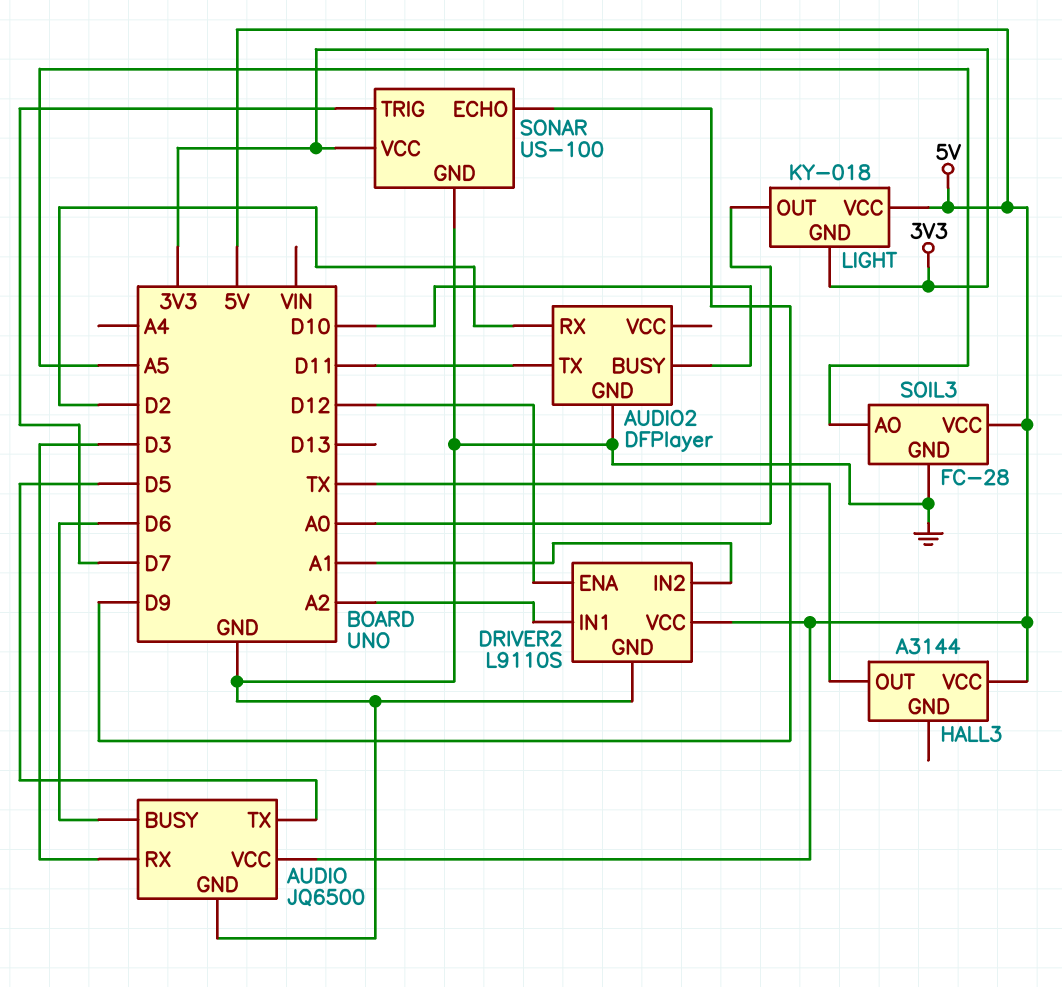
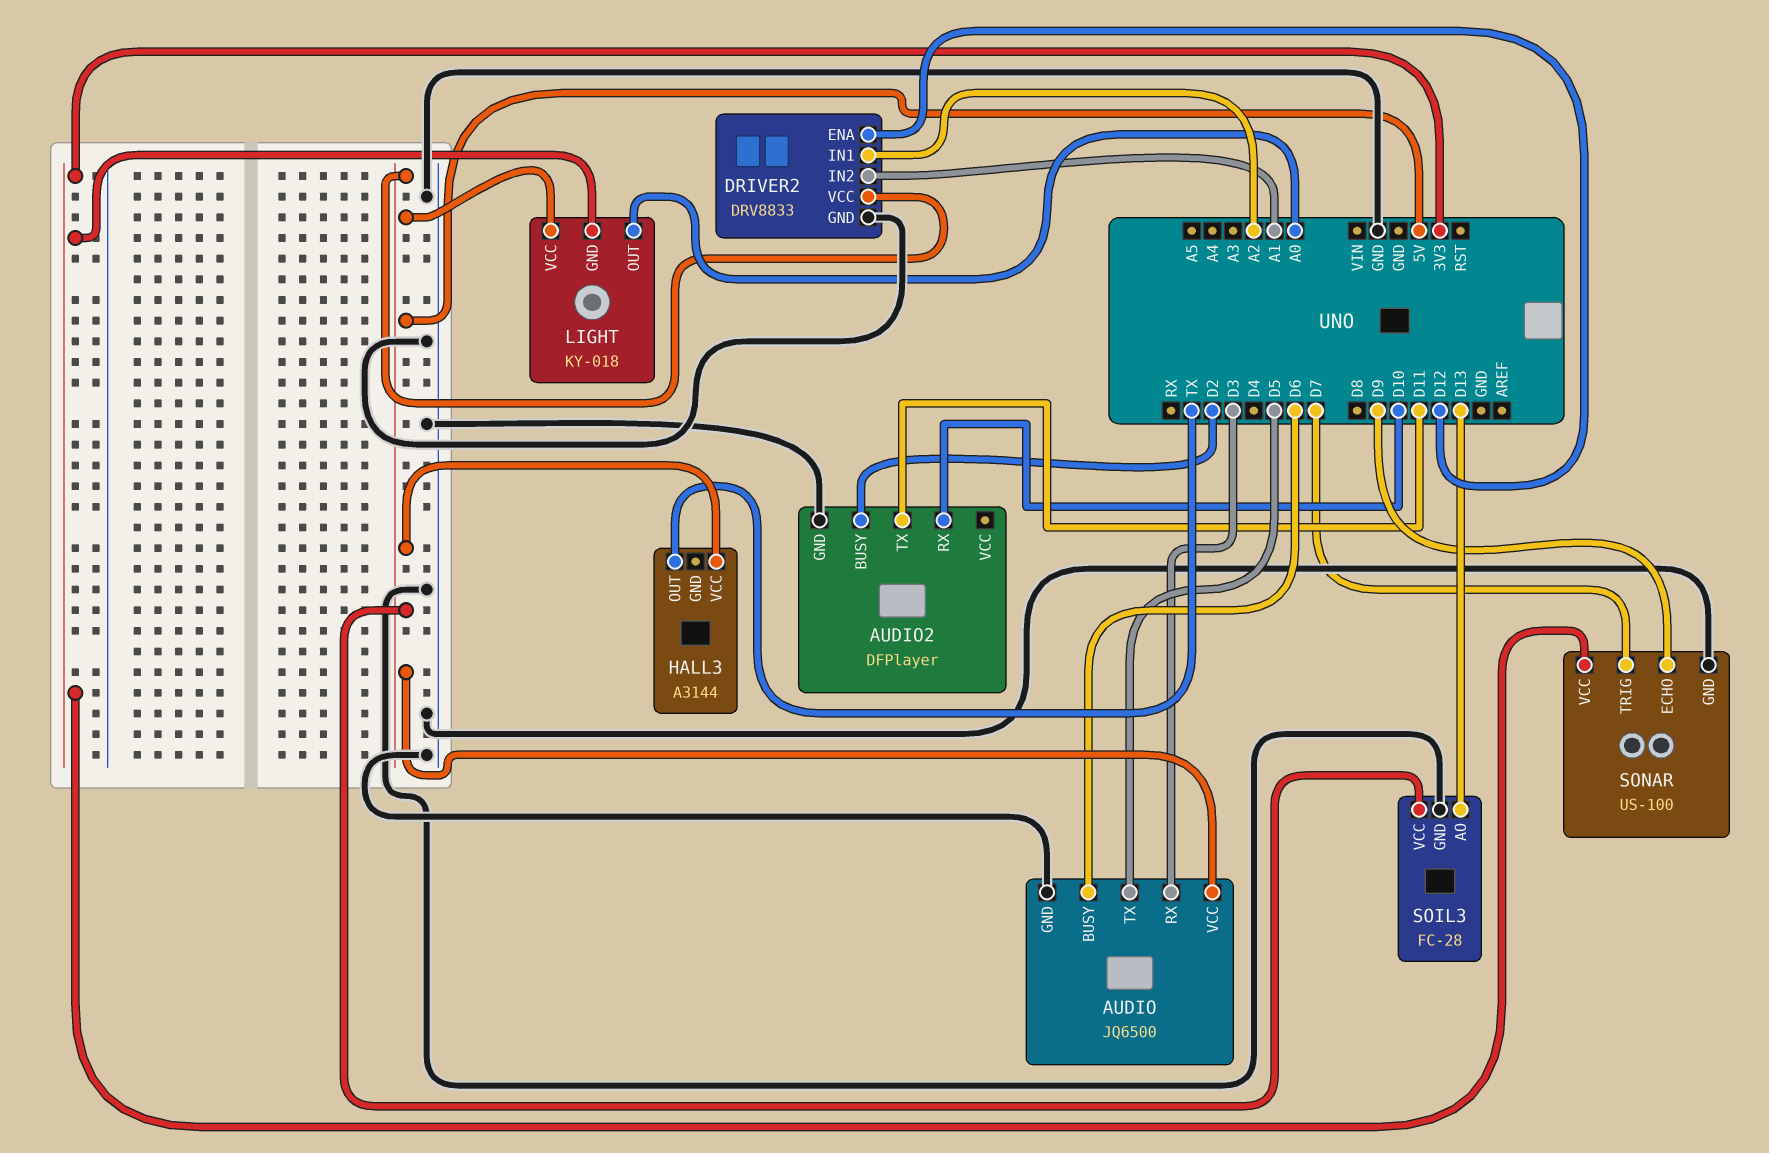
AUDIO2 pin BUSY: D10 -> D2
AUDIO2 pin RX: D2 -> D10
DRIVER2: L9110S -> DRV8833
SOIL3 pin AO: A5 -> D13

